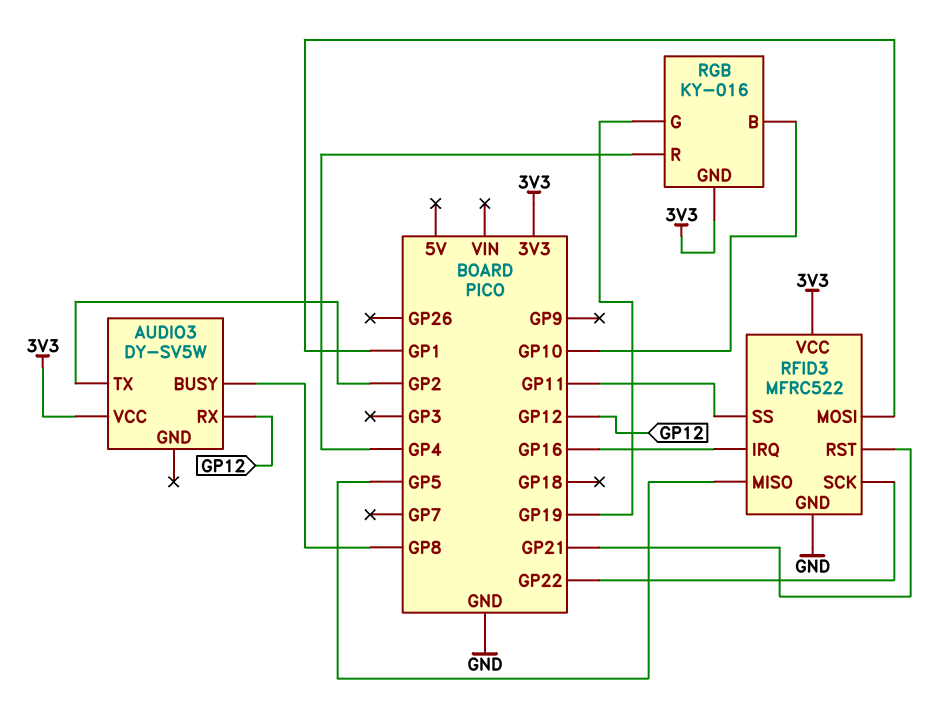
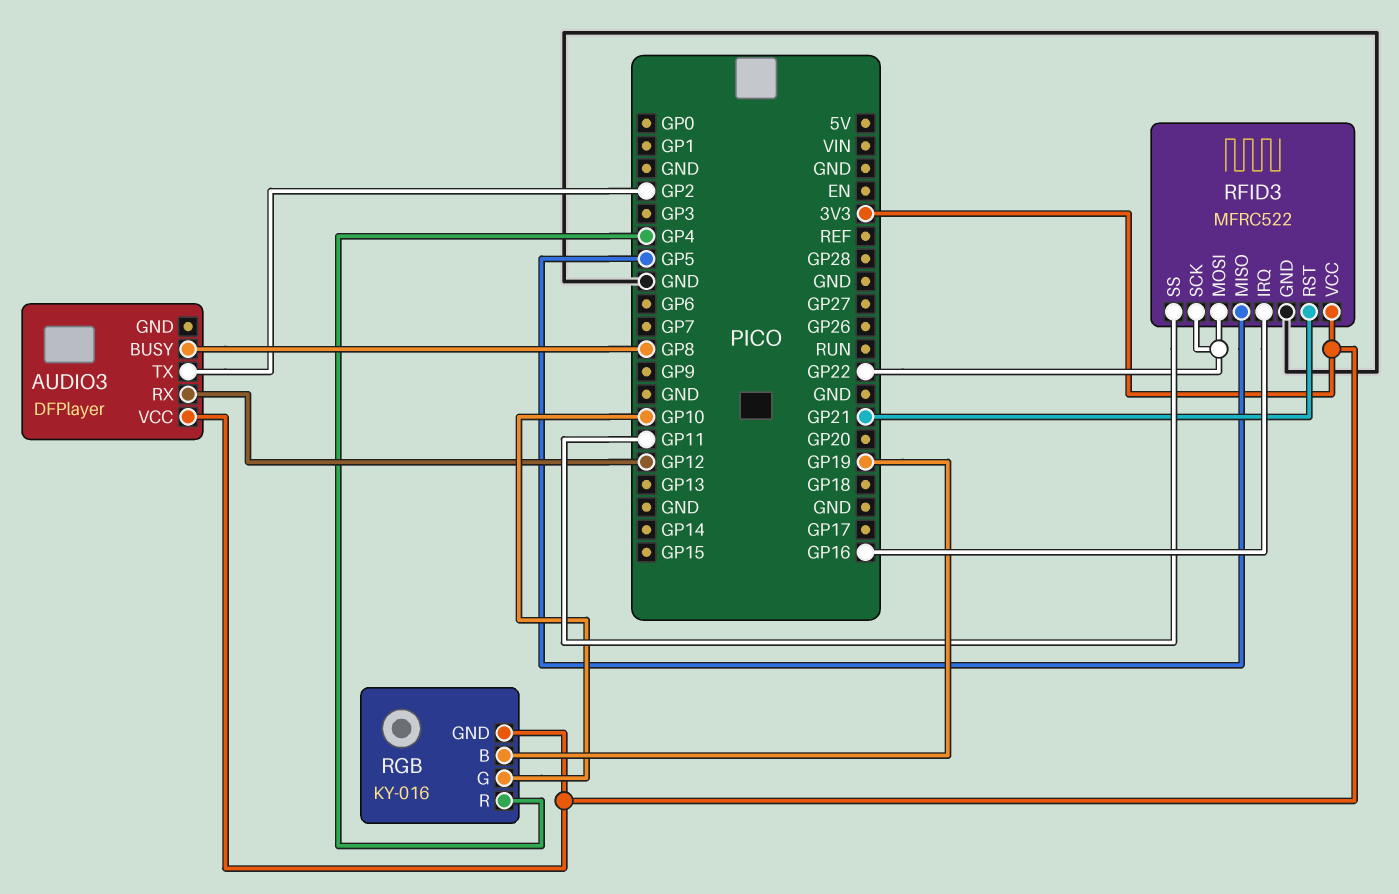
AUDIO3: DY-SV5W -> DFPlayer
RFID3 pin MOSI: GP1 -> GP22
RGB pin B: GP10 -> GP19
RGB pin G: GP19 -> GP10

